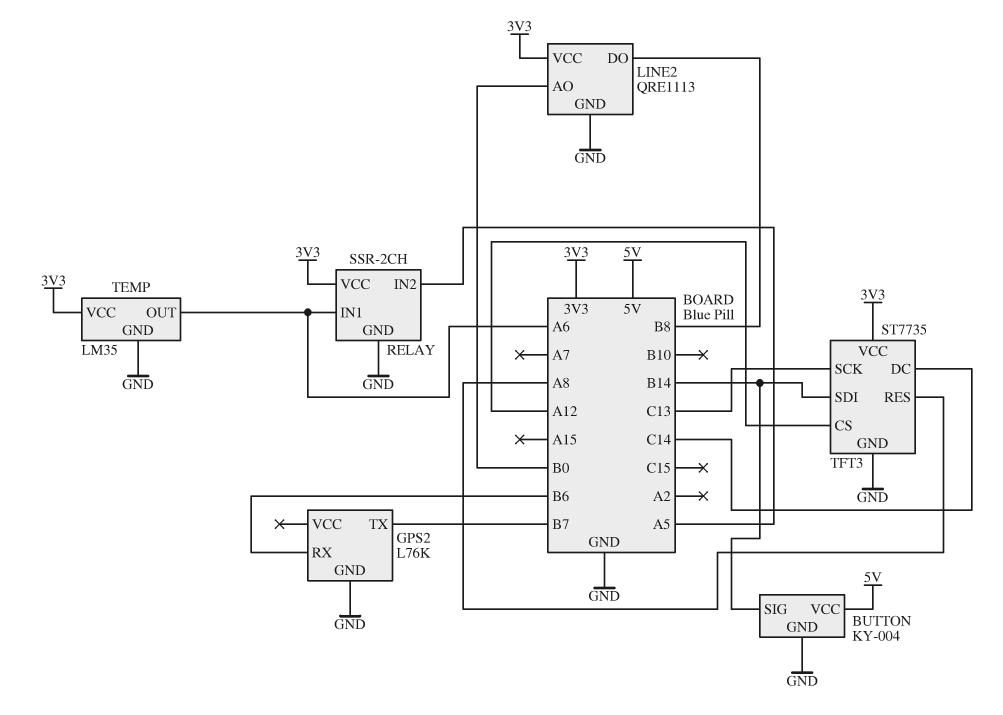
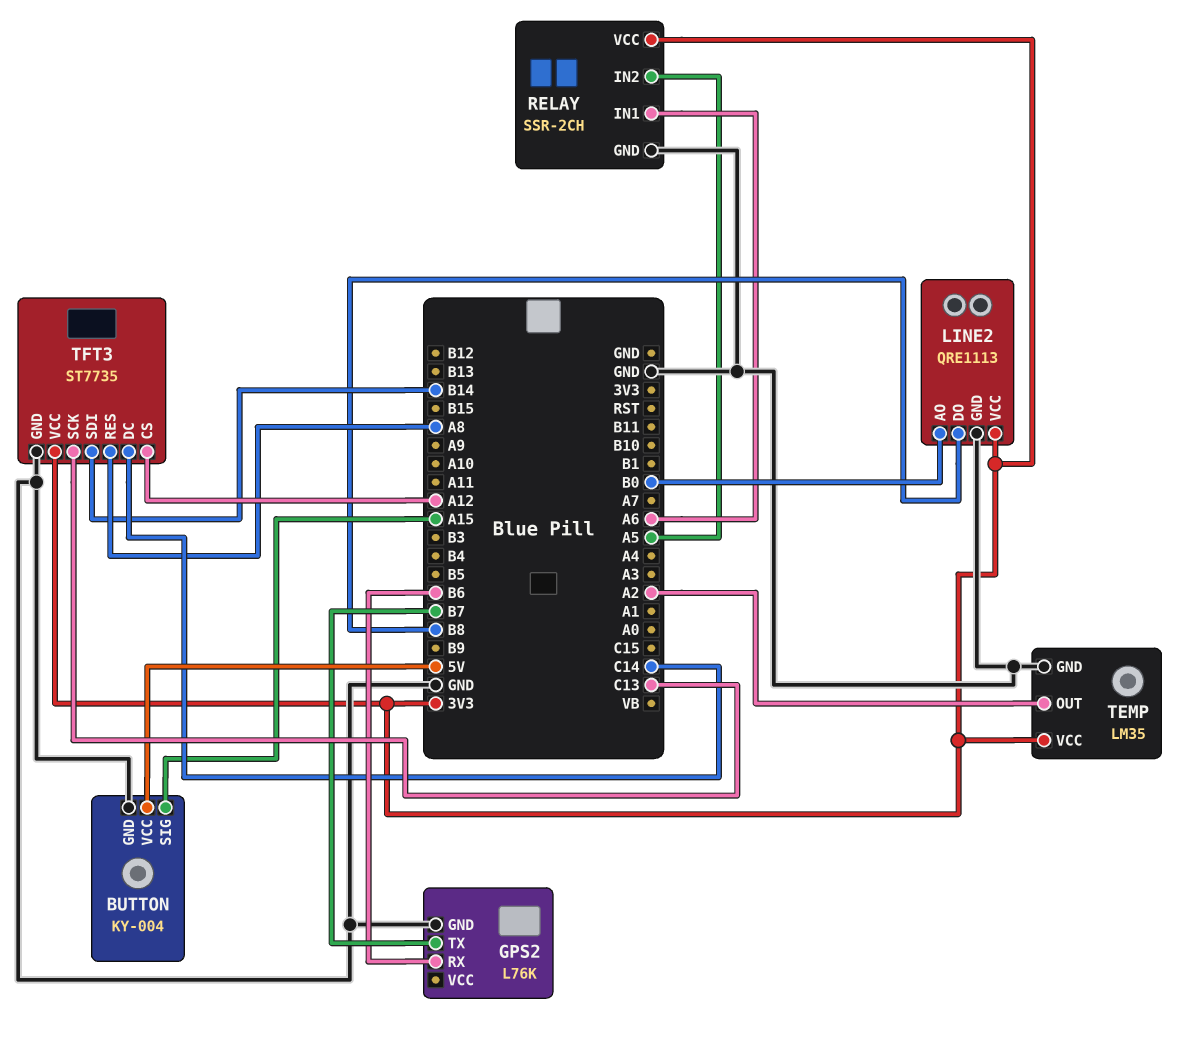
BUTTON pin SIG: B14 -> A15
TEMP pin OUT: A6 -> A2

